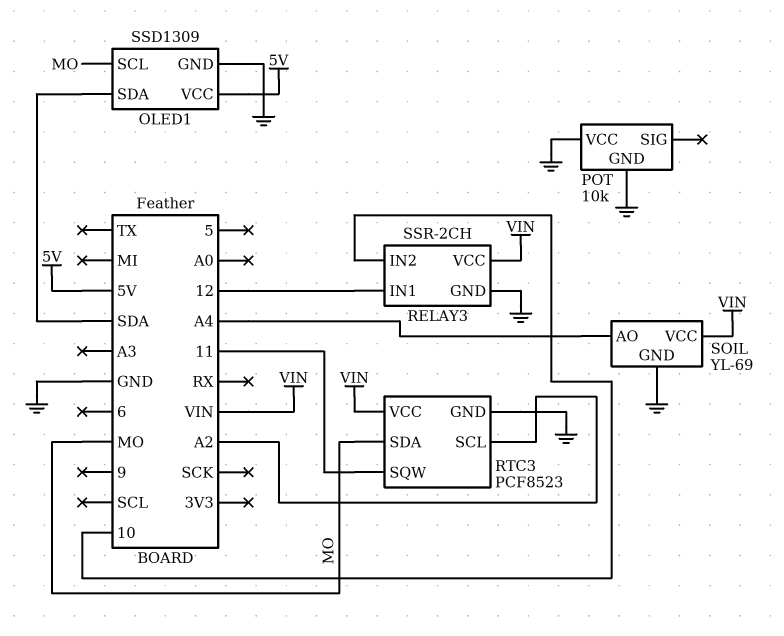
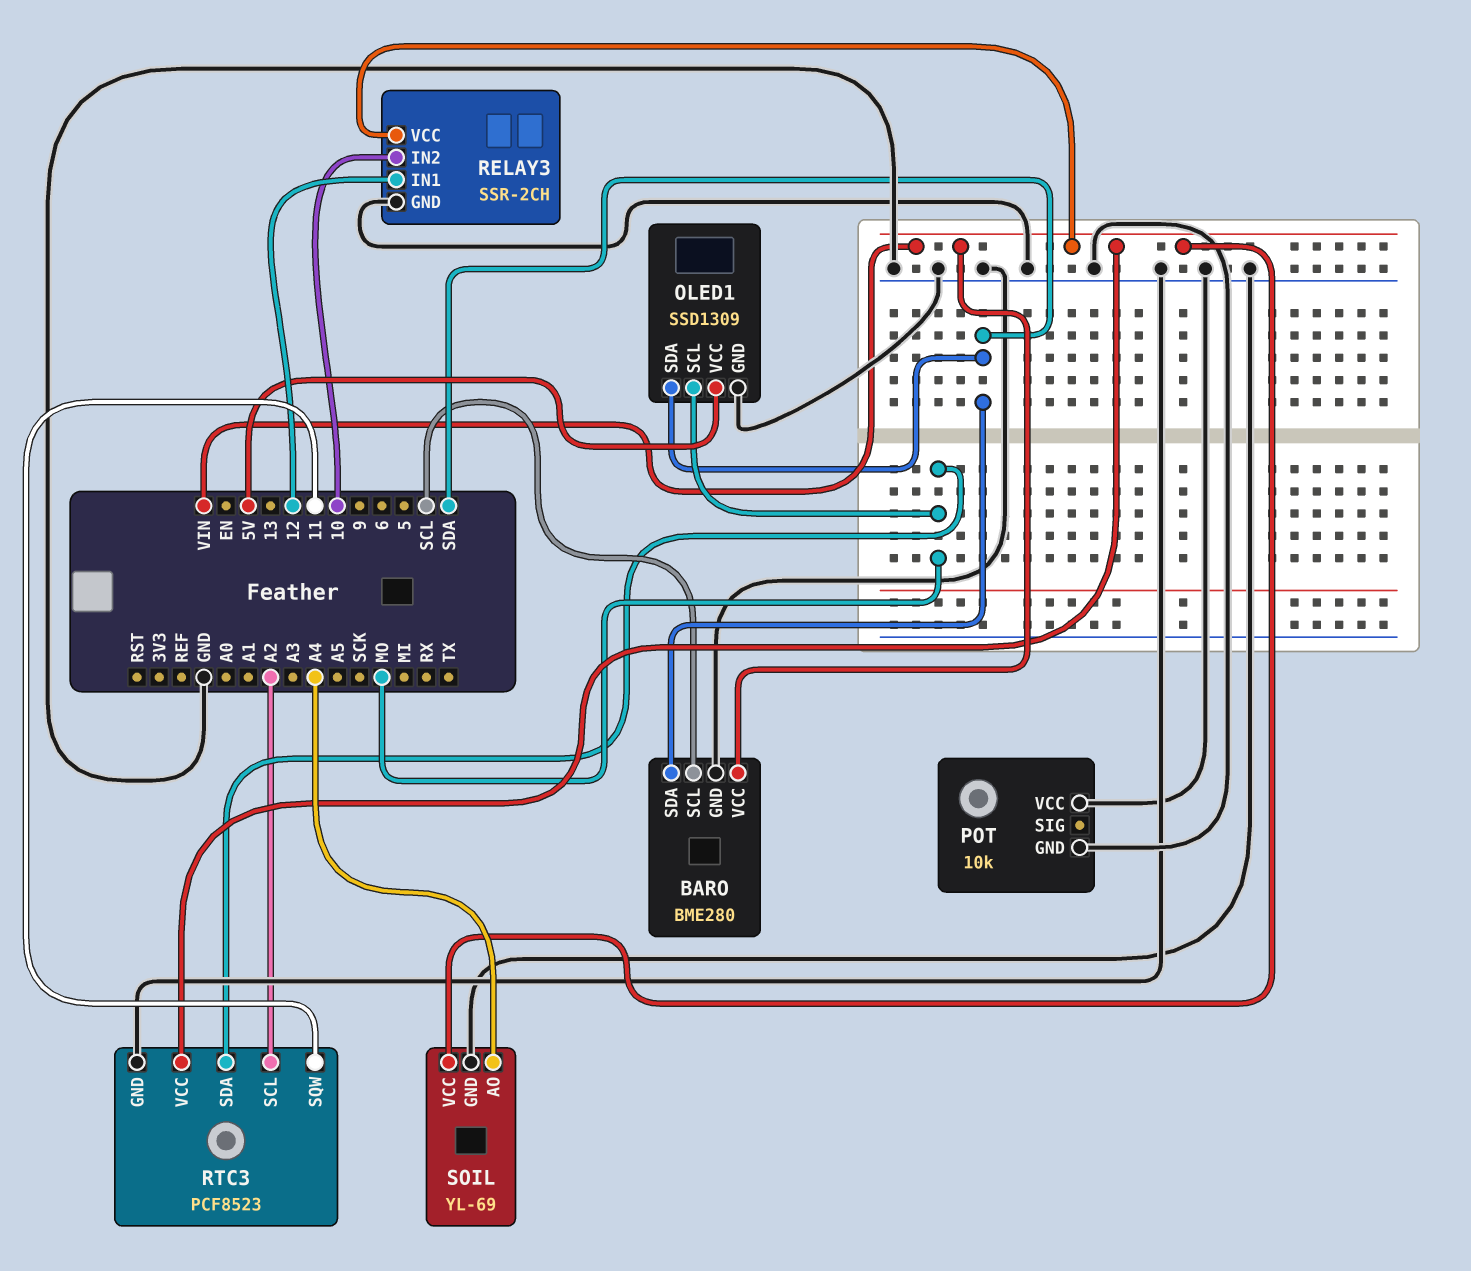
BARO: none -> BME280
BARO pin GND: none -> GND
BARO pin SCL: none -> SCL
BARO pin SDA: none -> SDA
BARO pin VCC: none -> VIN

